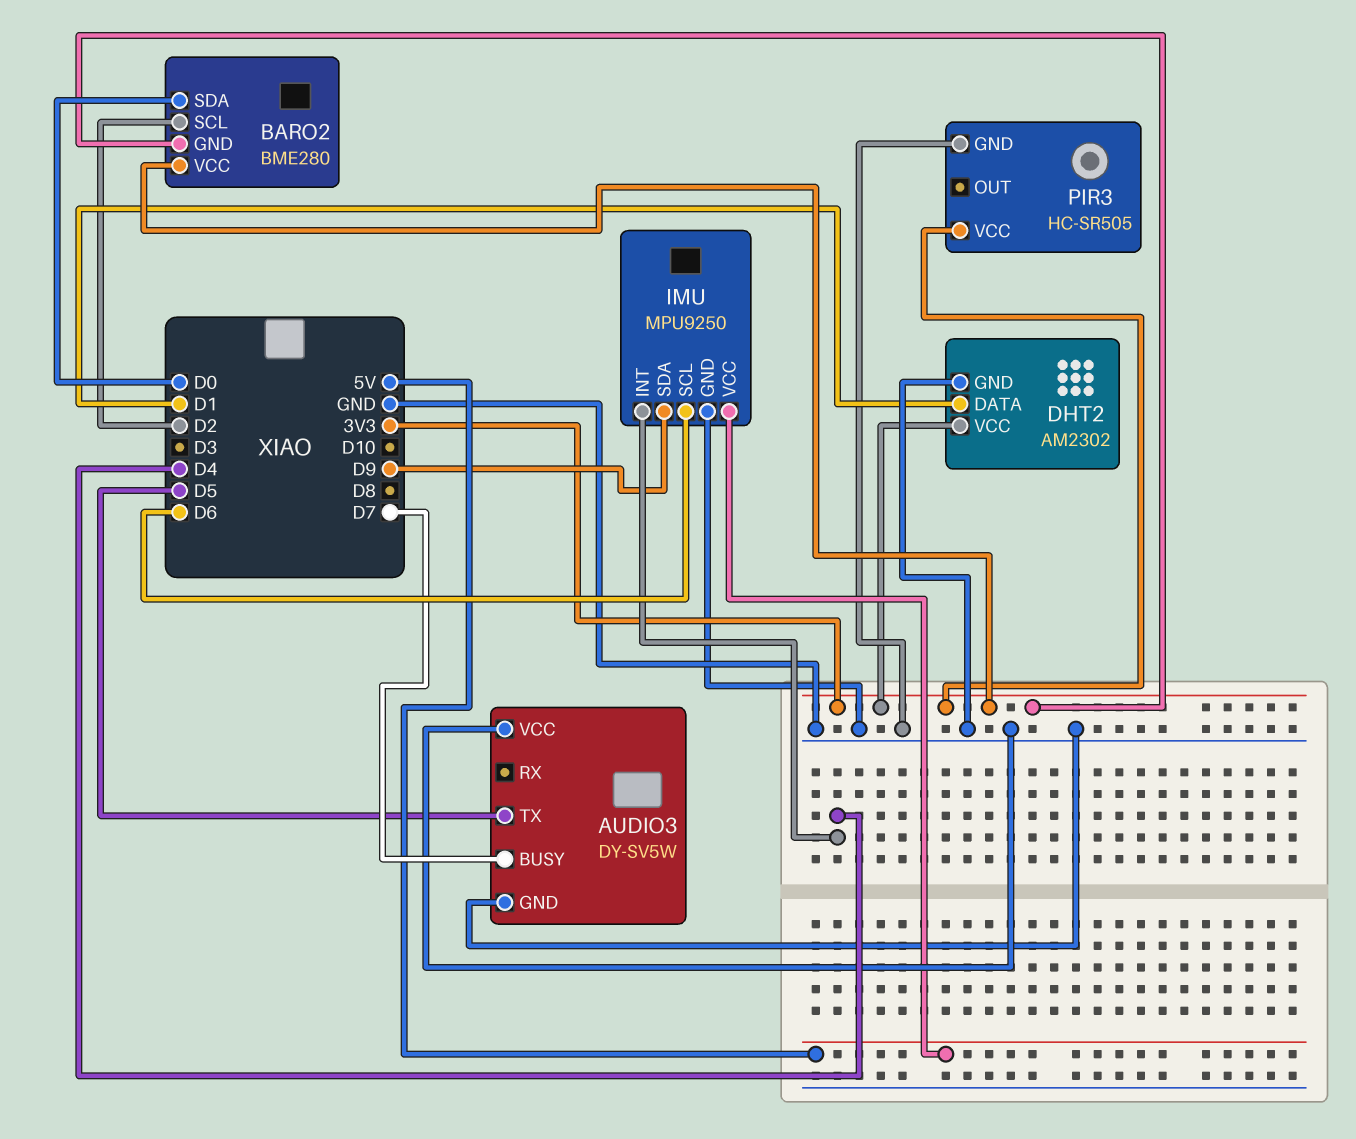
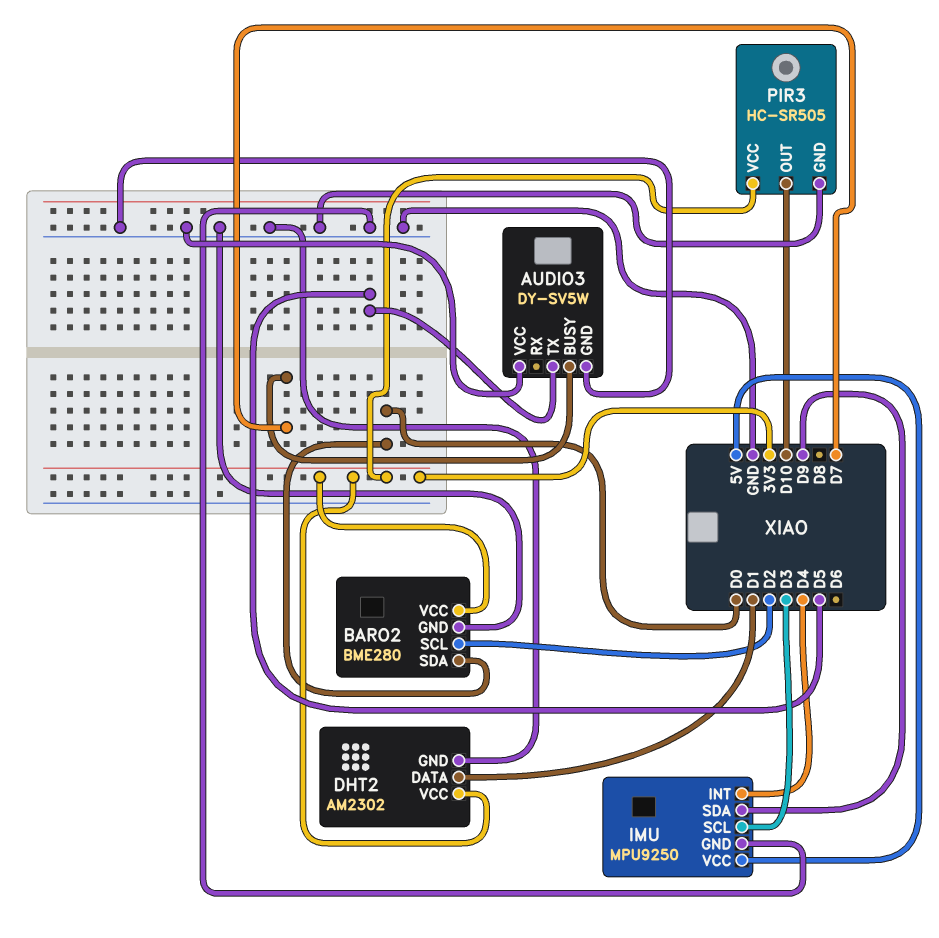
BARO2 pin GND: 3V3 -> GND
IMU pin SCL: D6 -> D3
PIR3 pin OUT: none -> D10

